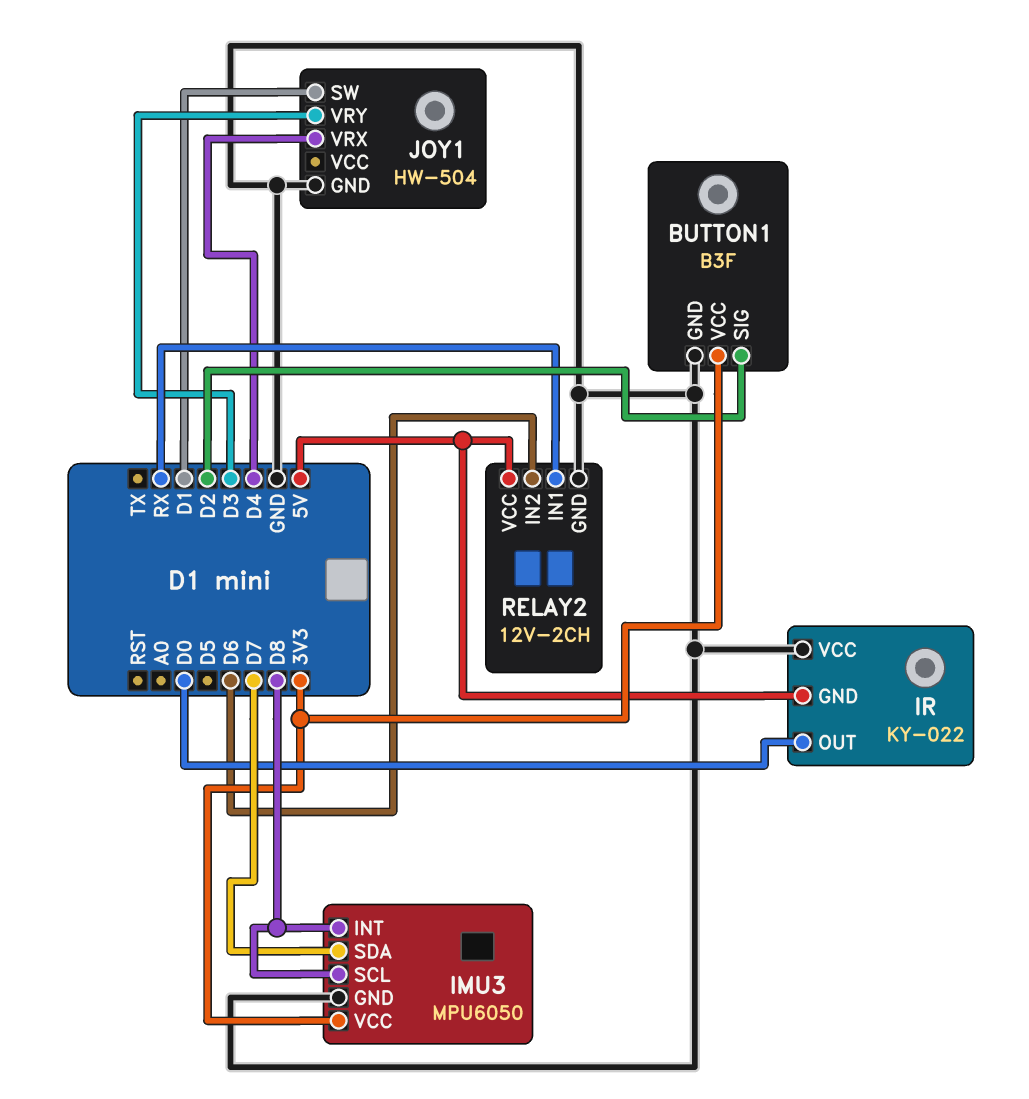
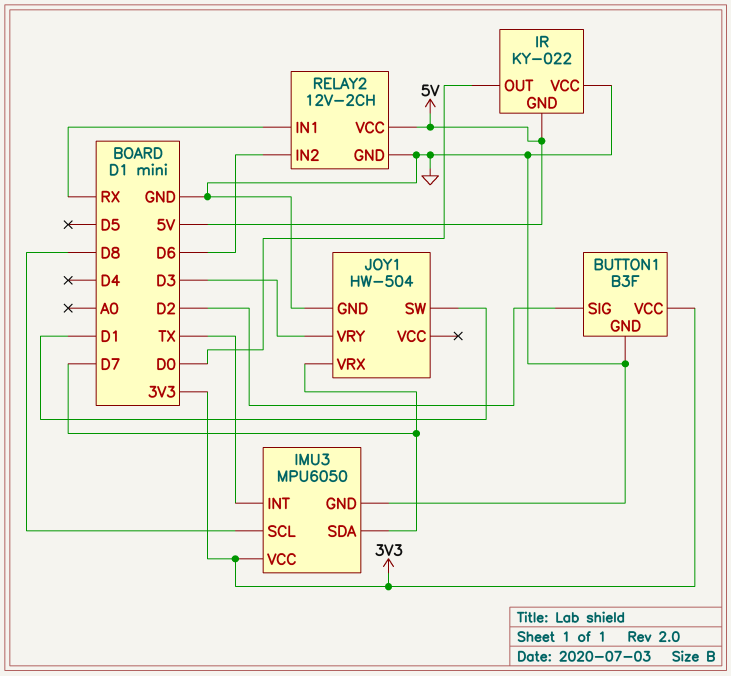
IMU3 pin INT: D8 -> TX
JOY1 pin VRX: D4 -> D7

